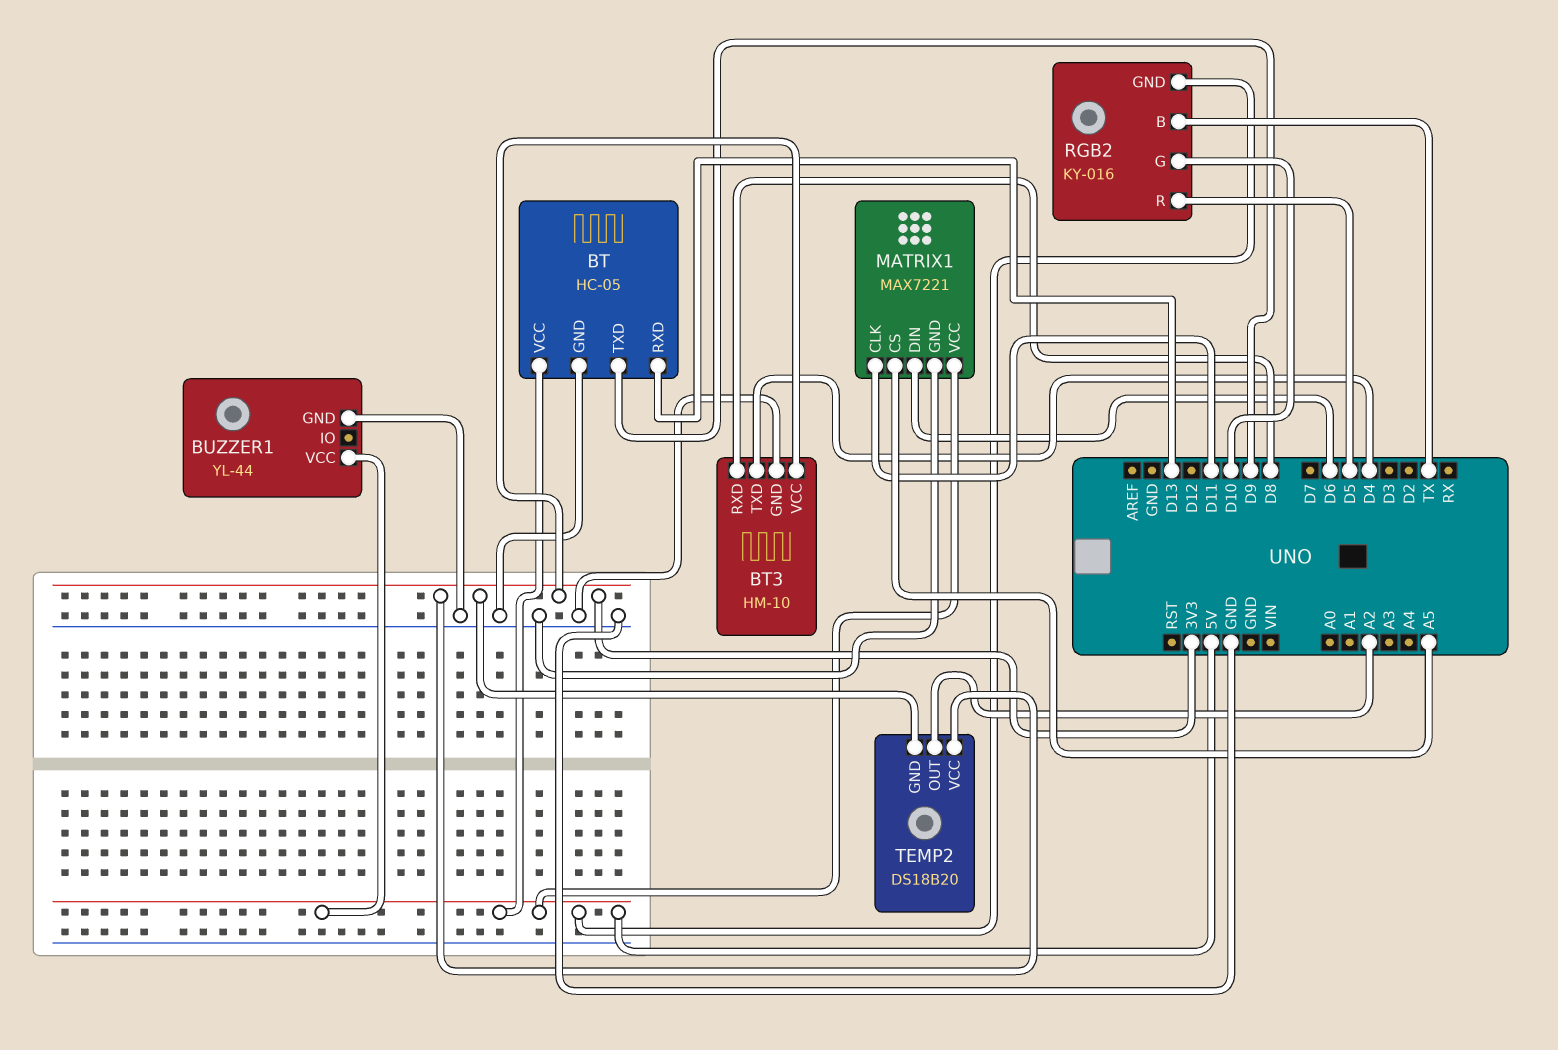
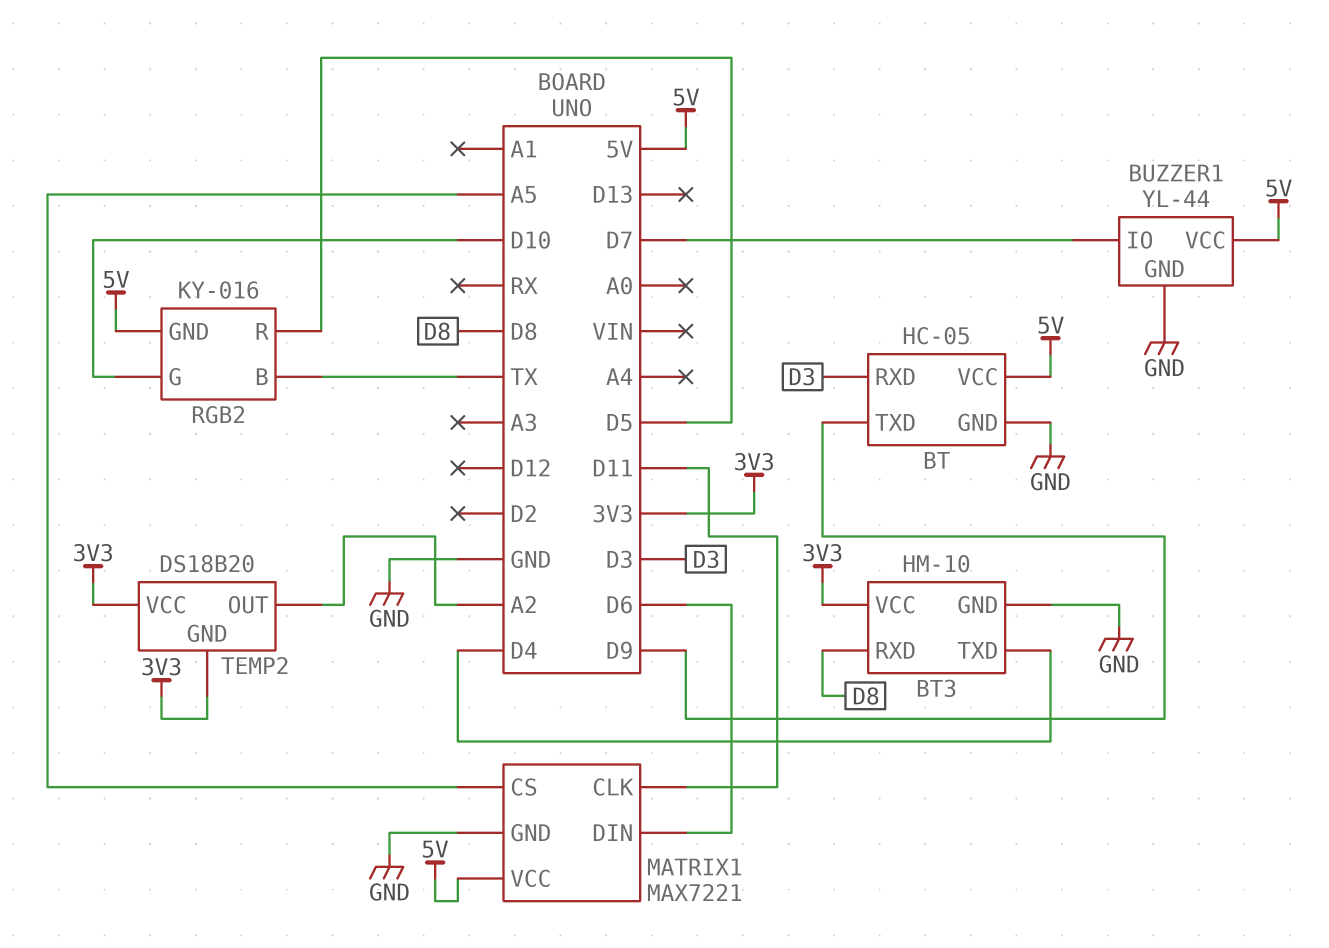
BT pin RXD: D13 -> D3
BUZZER1 pin IO: none -> D7

